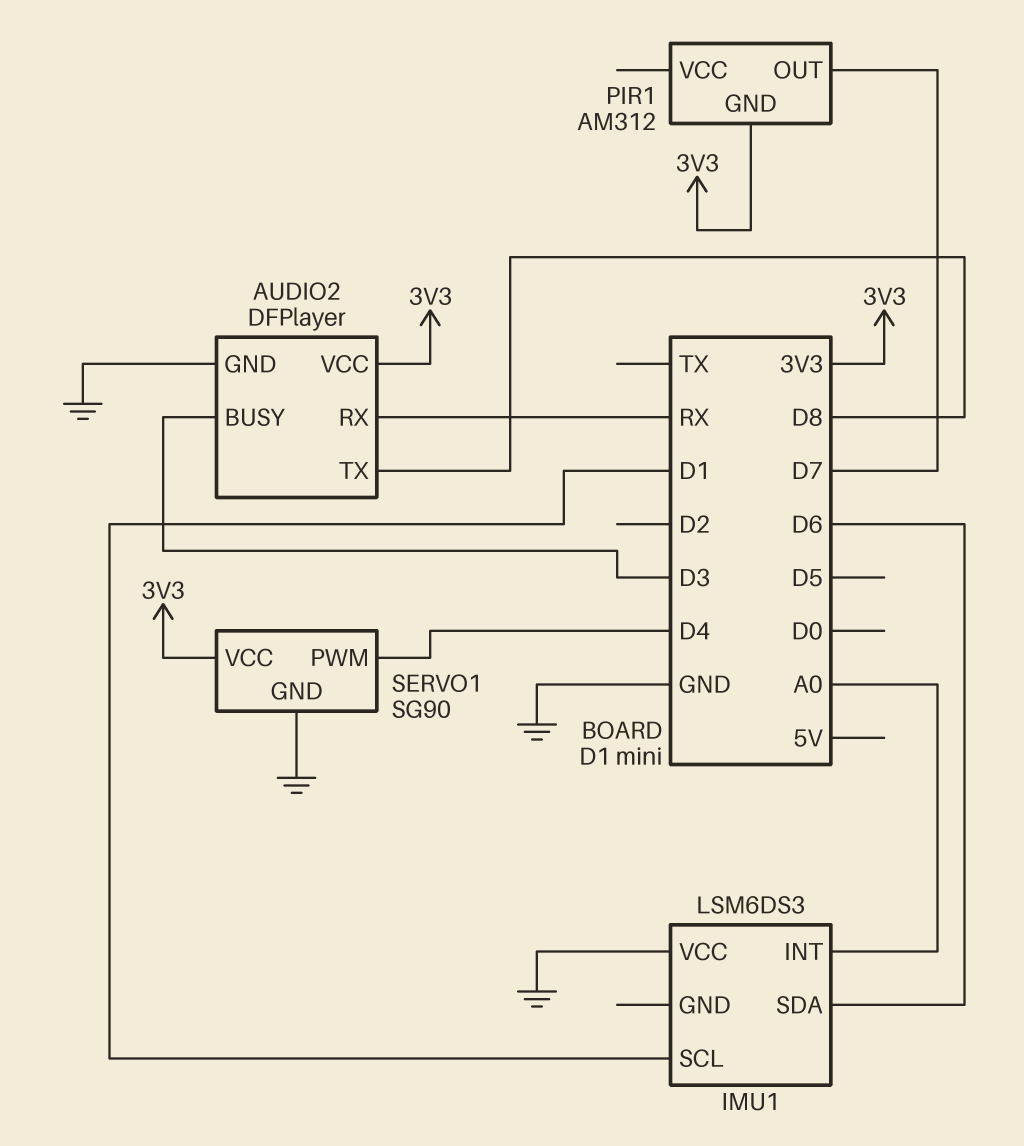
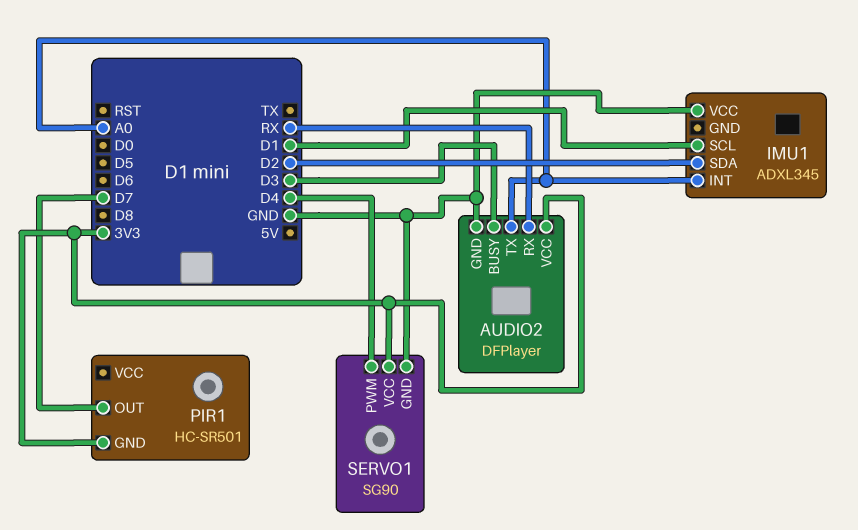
AUDIO2 pin TX: D8 -> A0
IMU1: LSM6DS3 -> ADXL345
IMU1 pin SDA: D6 -> D2
PIR1: AM312 -> HC-SR501

